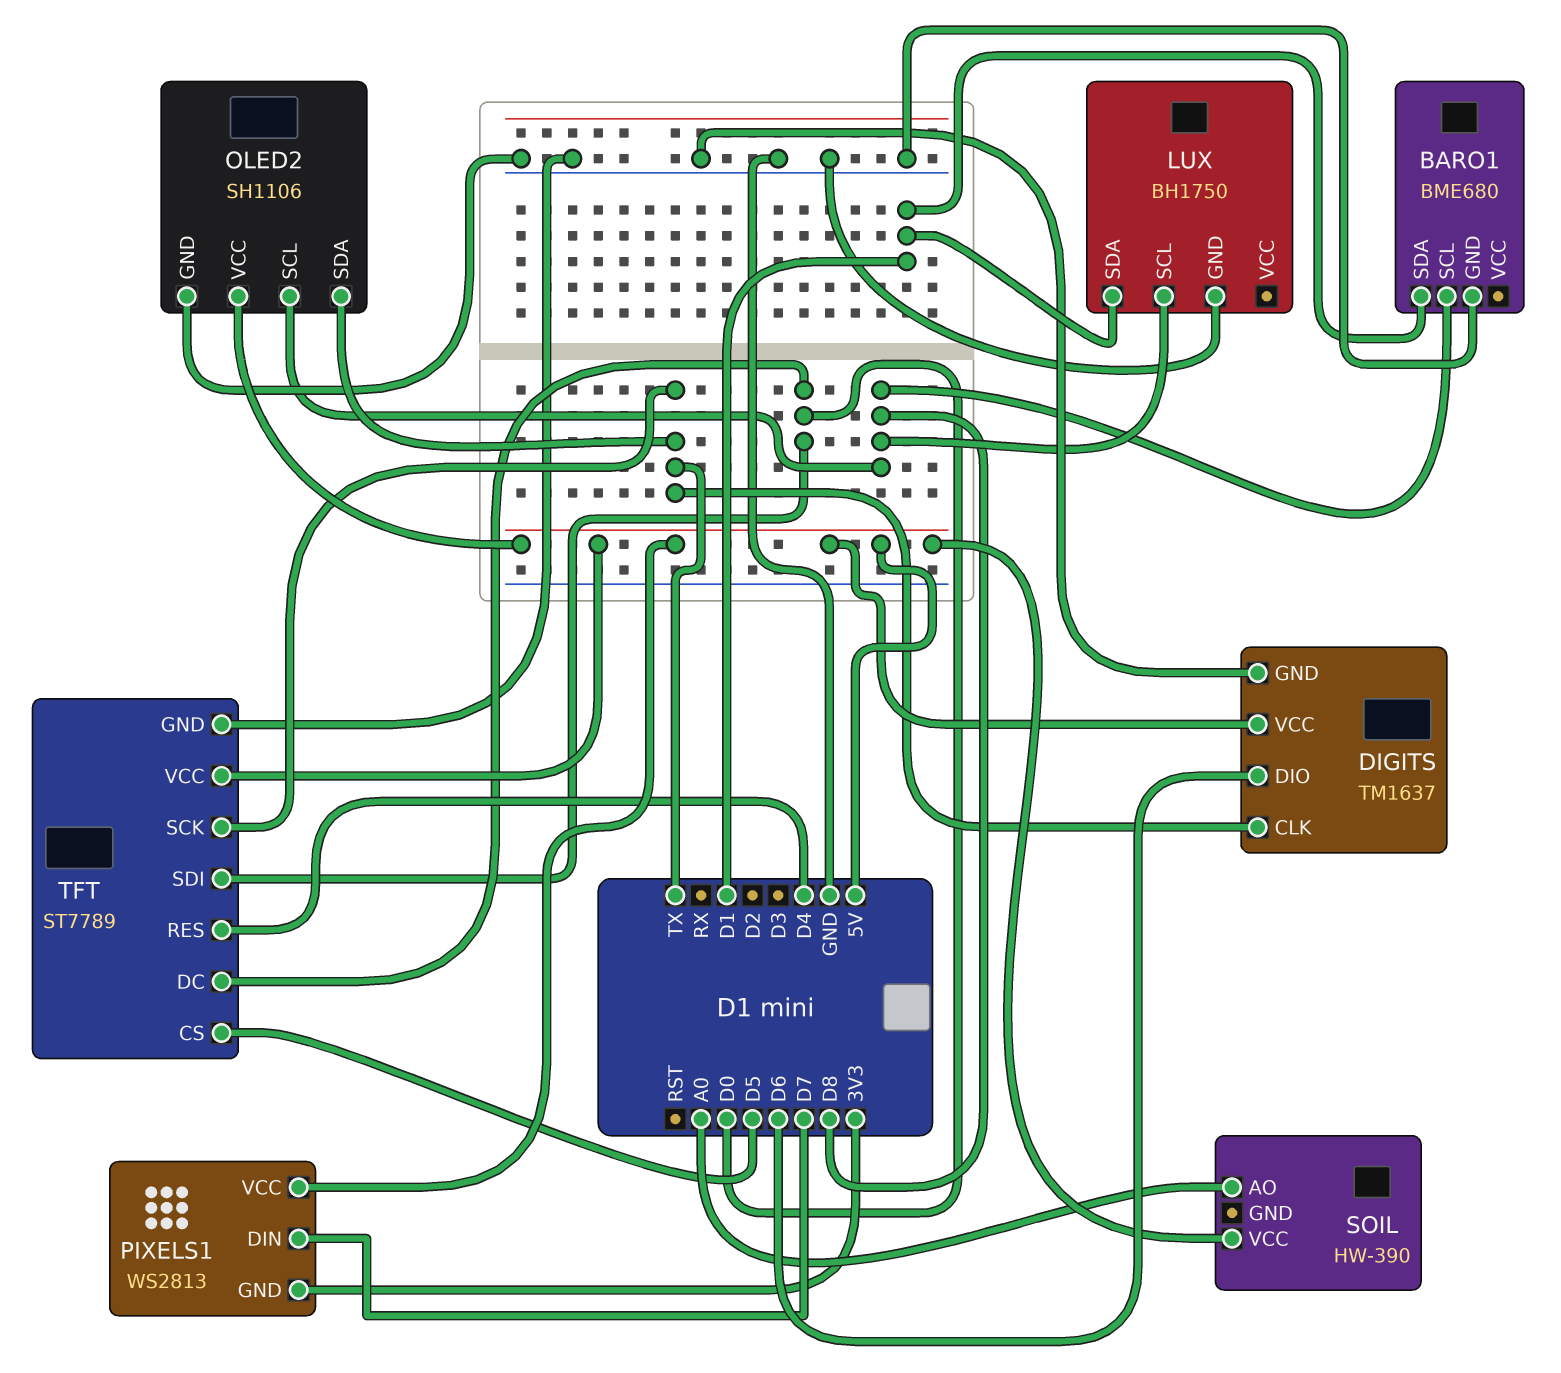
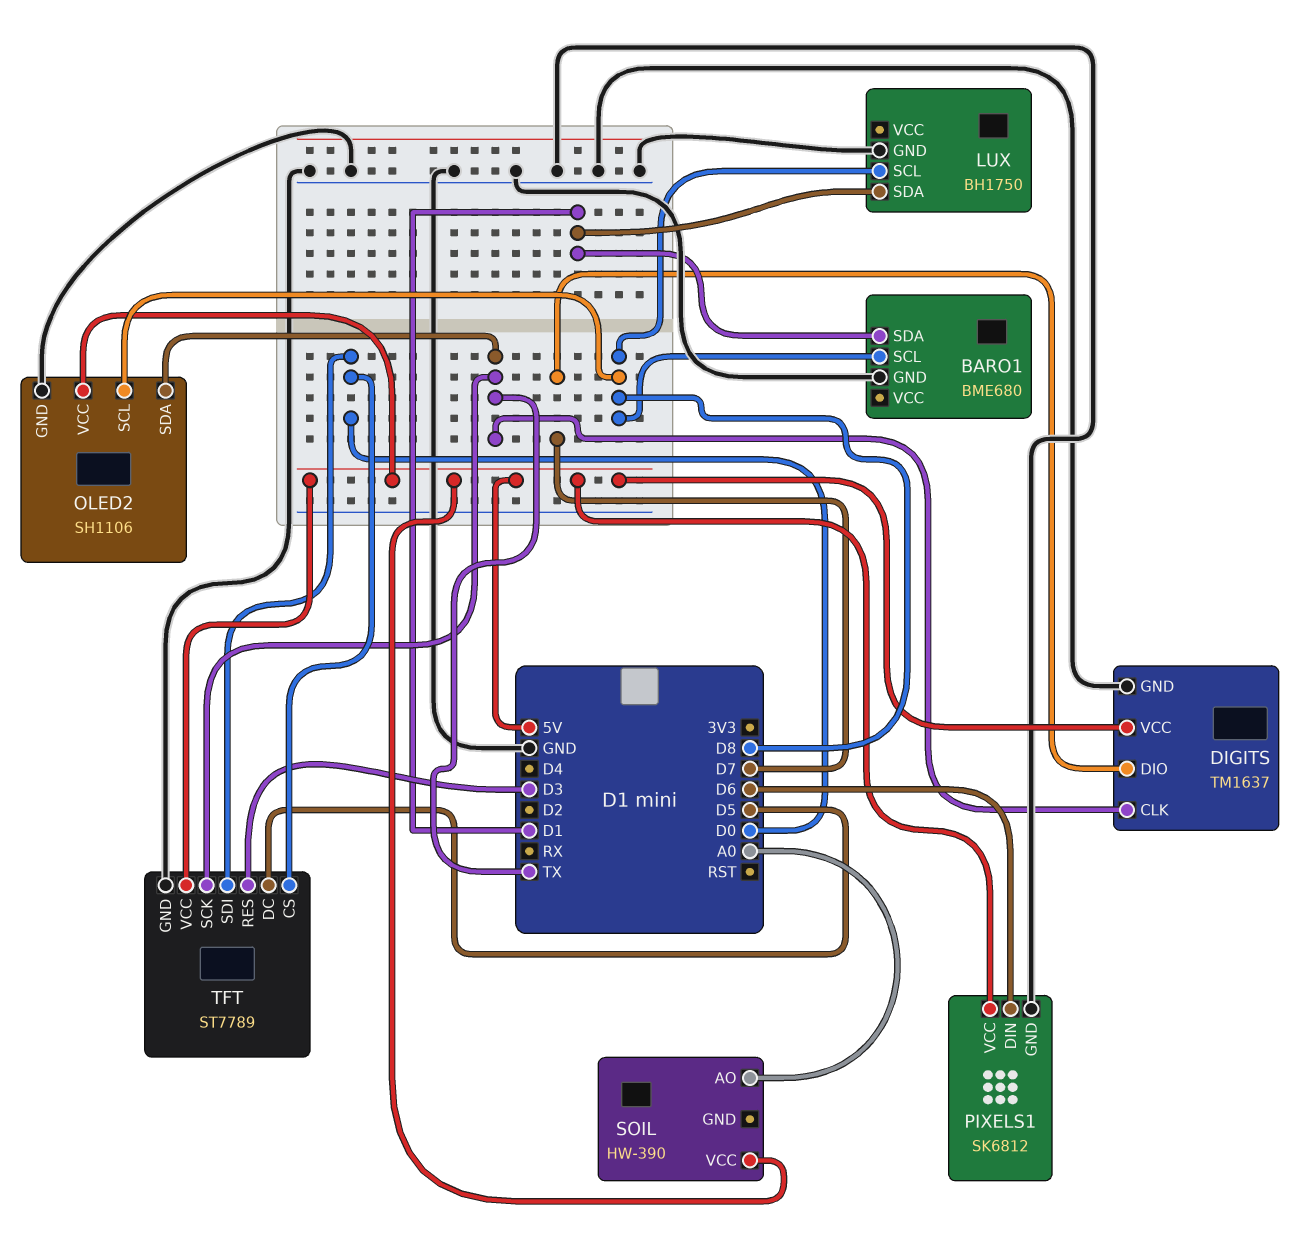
DIGITS pin DIO: D6 -> D7
PIXELS1: WS2813 -> SK6812
PIXELS1 pin DIN: D7 -> D6
PIXELS1 pin GND: 3V3 -> GND
TFT pin CS: D5 -> D0
TFT pin DC: D0 -> D5
TFT pin RES: D4 -> D3

